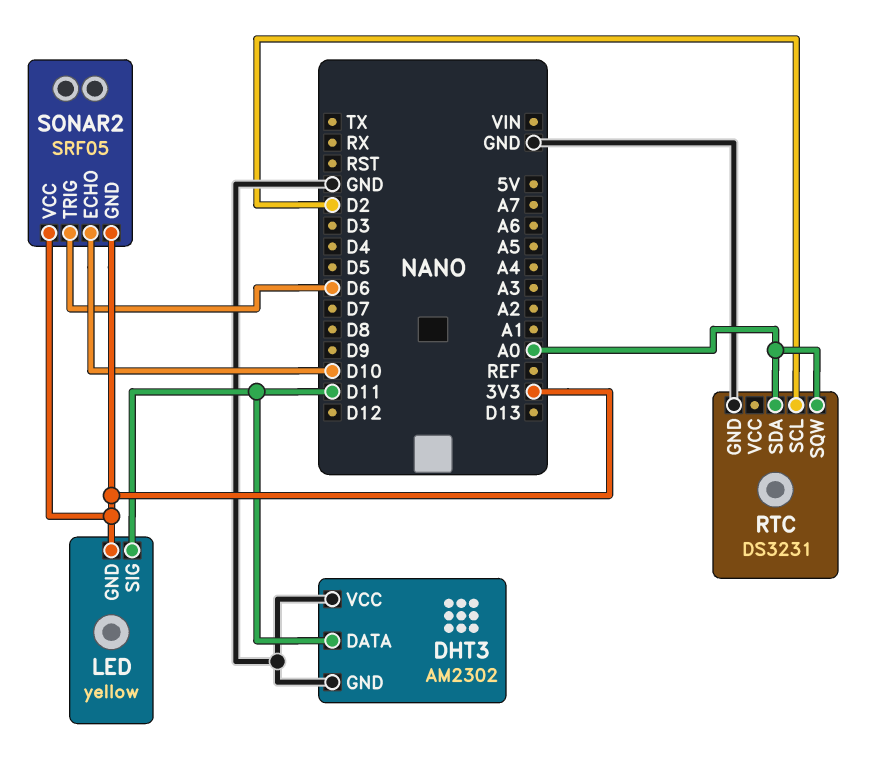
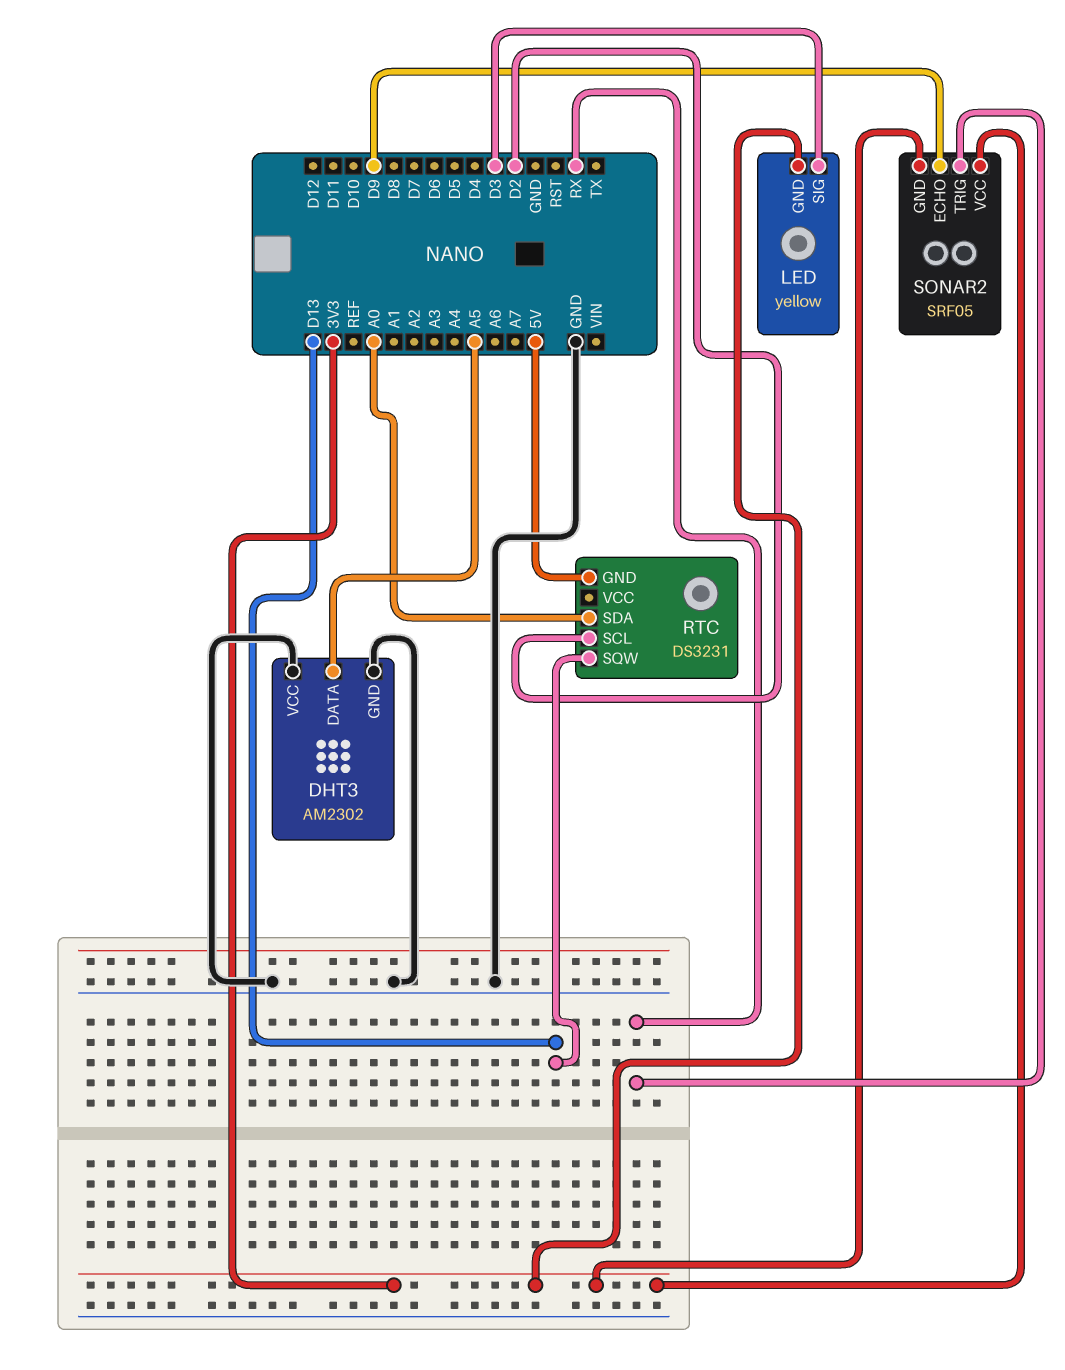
DHT3 pin DATA: D11 -> A5
LED pin SIG: D11 -> D3
RTC pin GND: GND -> 5V
RTC pin SQW: A0 -> D13
SONAR2 pin ECHO: D10 -> D9
SONAR2 pin TRIG: D6 -> RX

